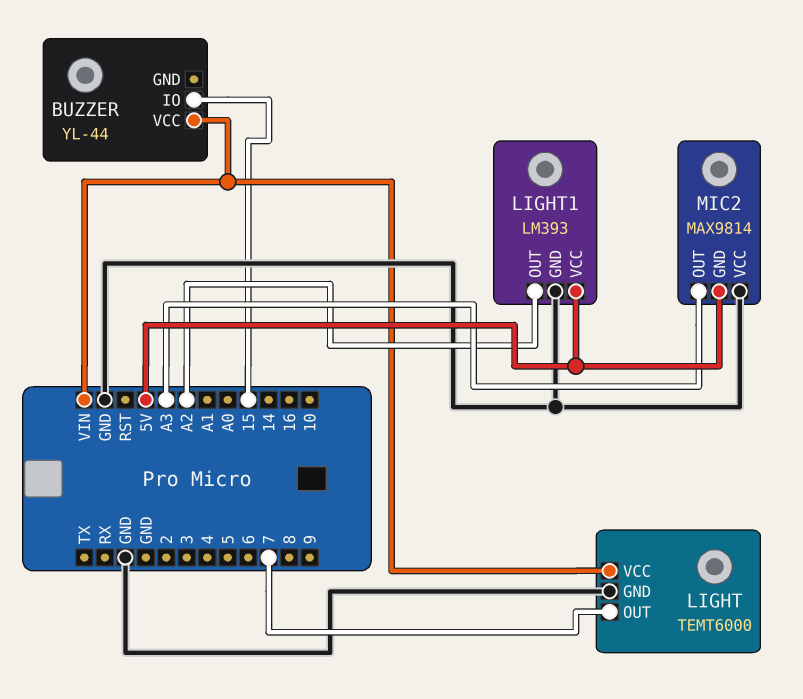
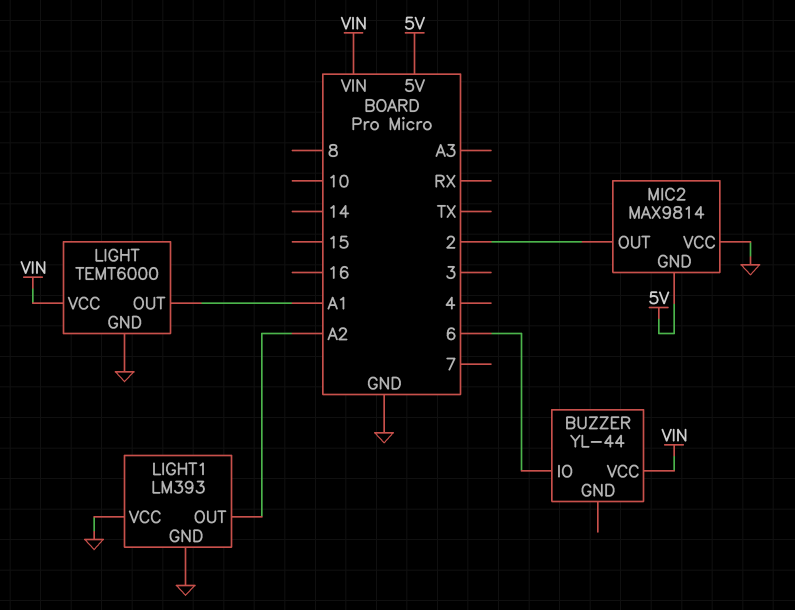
BUZZER pin IO: 15 -> 6
LIGHT pin OUT: 7 -> A1
LIGHT1 pin VCC: 5V -> GND
MIC2 pin OUT: A3 -> 2

